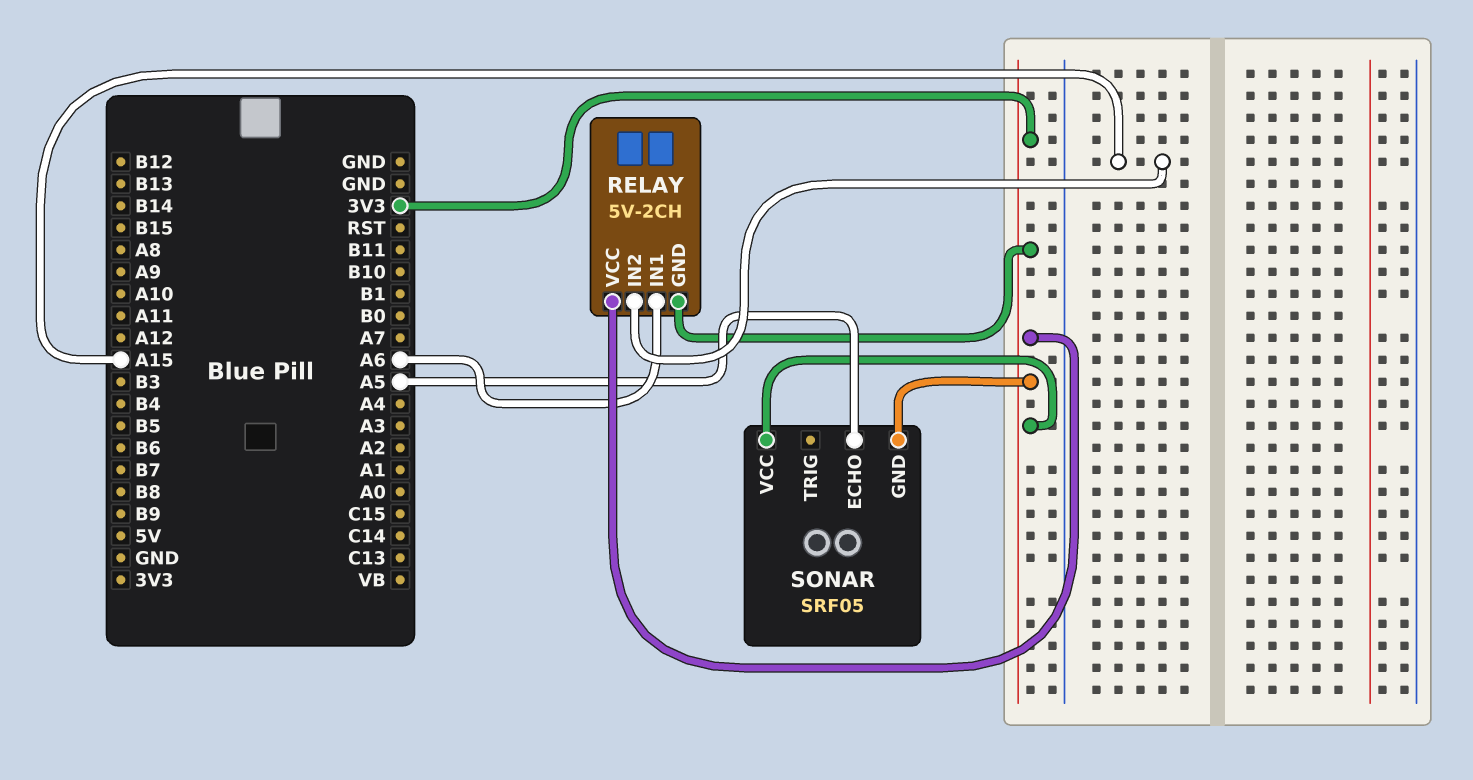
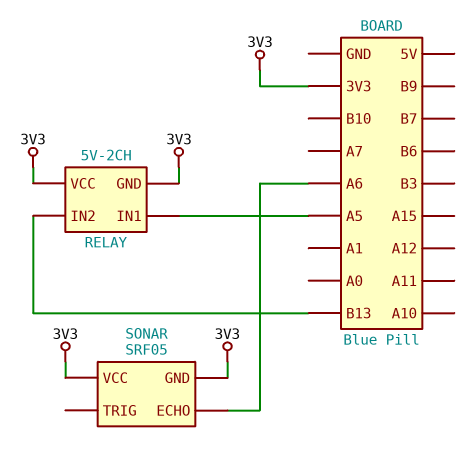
RELAY pin IN1: A6 -> A5
RELAY pin IN2: A15 -> B13
SONAR pin ECHO: A5 -> A6

